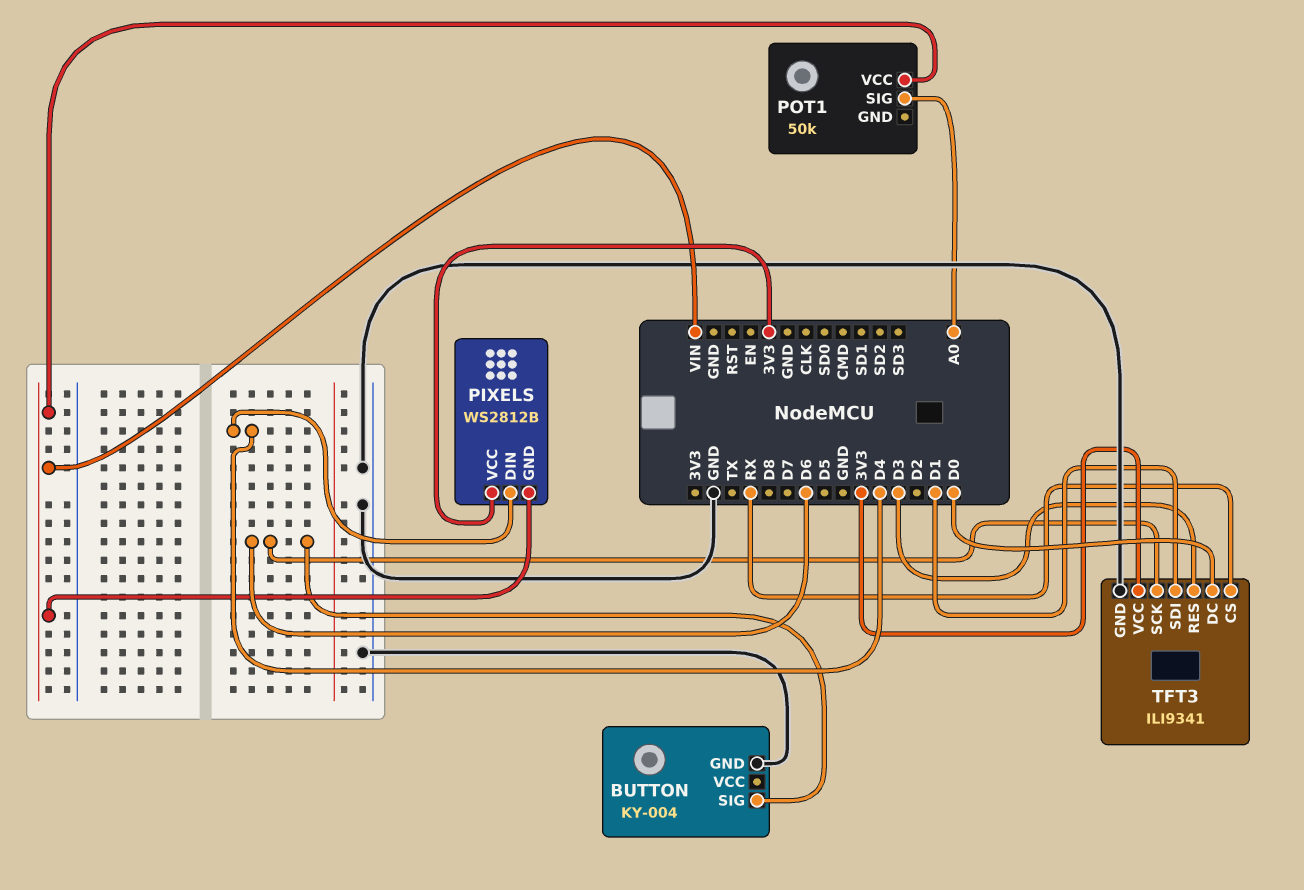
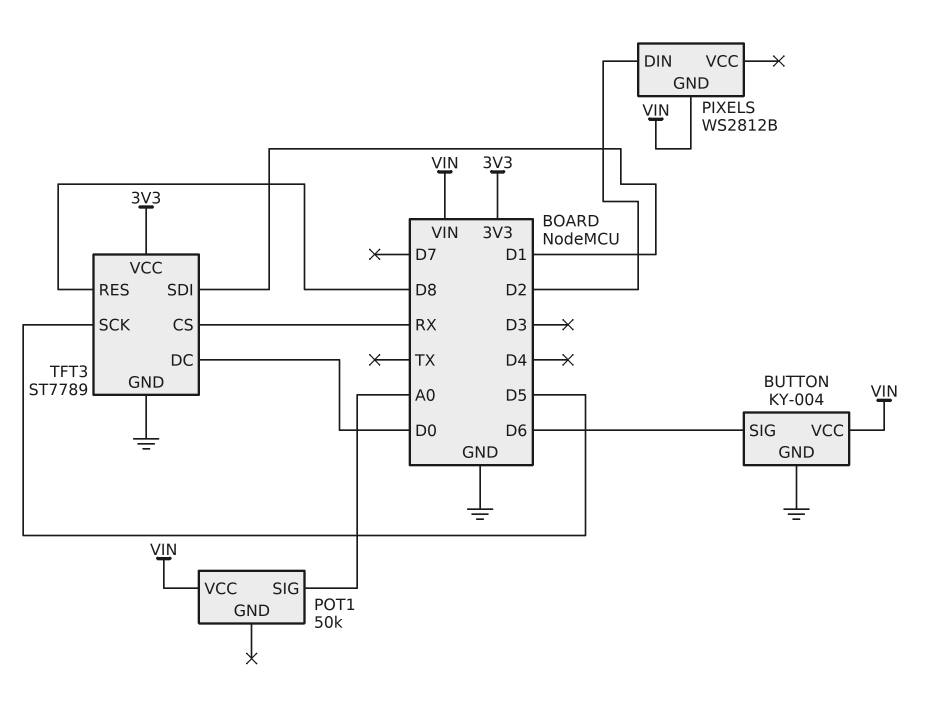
BUTTON pin VCC: none -> VIN
PIXELS pin DIN: D4 -> D2
PIXELS pin VCC: 3V3 -> none
TFT3: ILI9341 -> ST7789
TFT3 pin RES: D3 -> D8
TFT3 pin SCK: D6 -> D5

